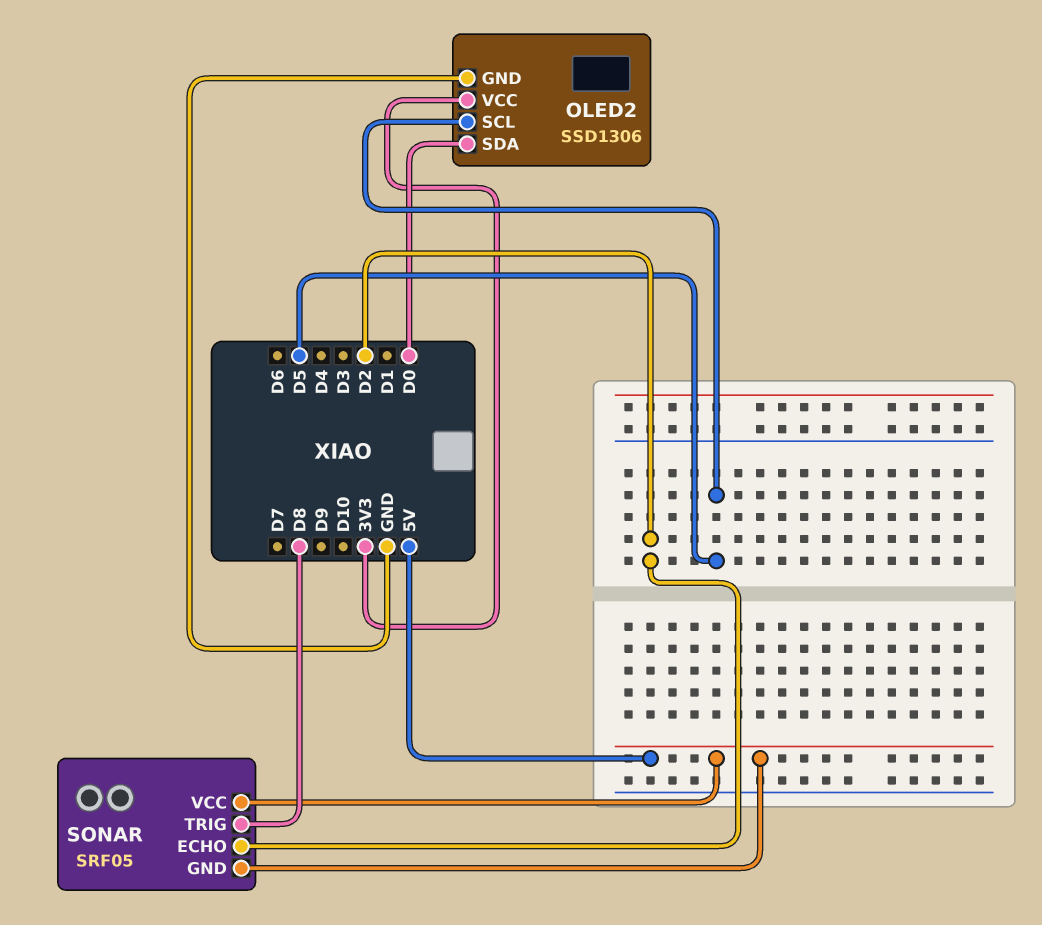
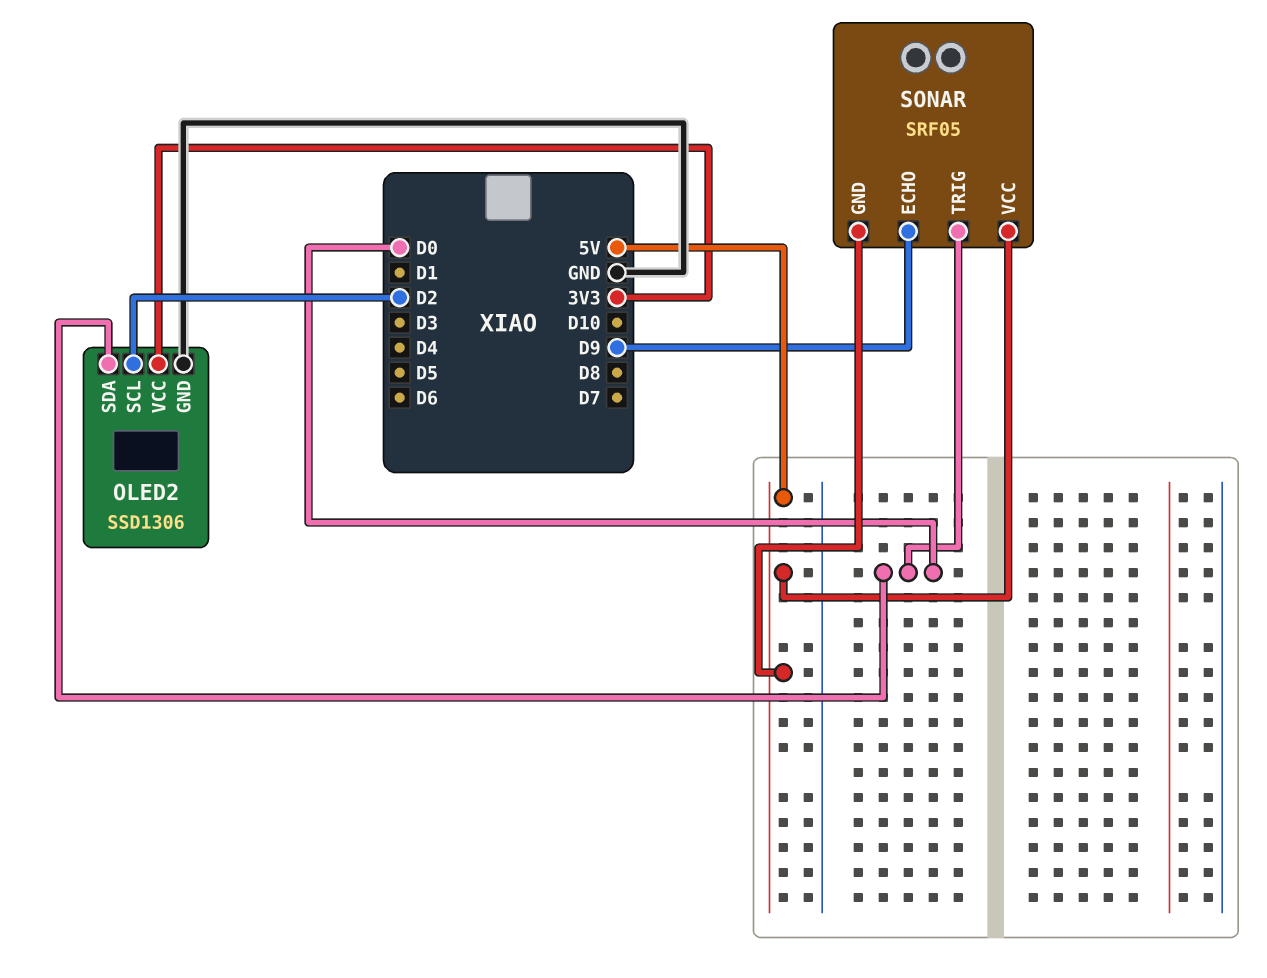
OLED2 pin SCL: D5 -> D2
SONAR pin ECHO: D2 -> D9
SONAR pin TRIG: D8 -> D0

